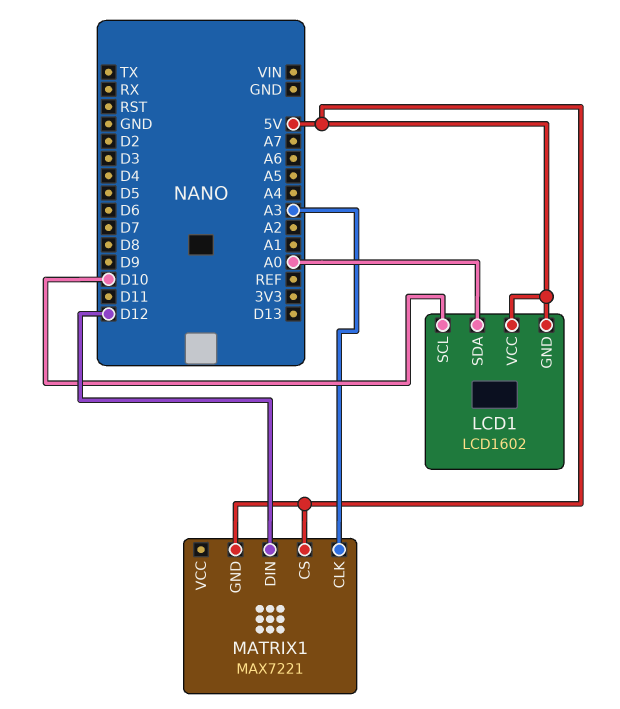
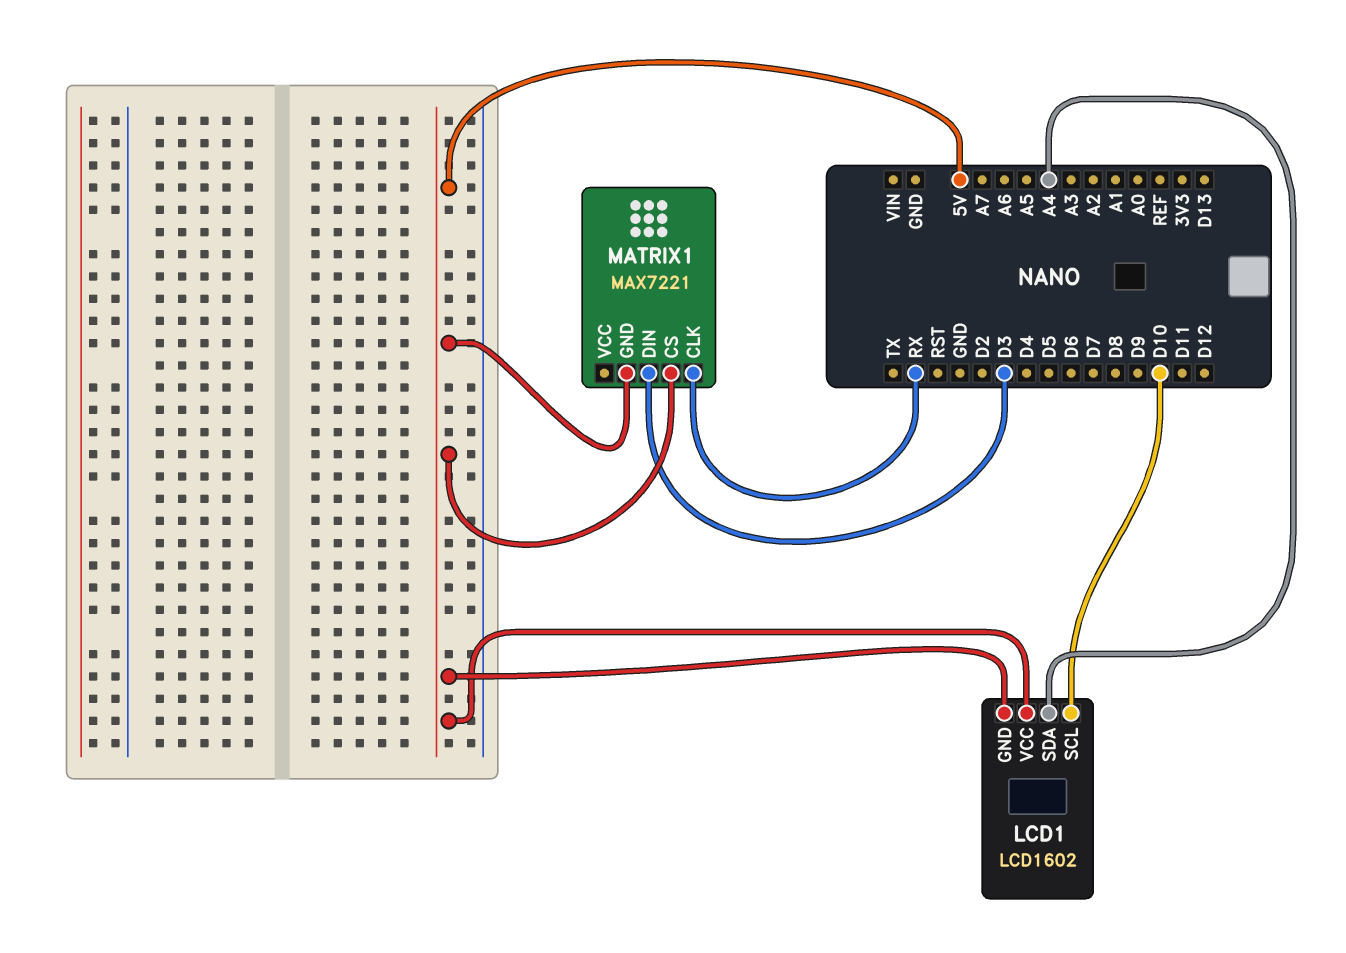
LCD1 pin SDA: A0 -> A4
MATRIX1 pin CLK: A3 -> RX
MATRIX1 pin DIN: D12 -> D3

